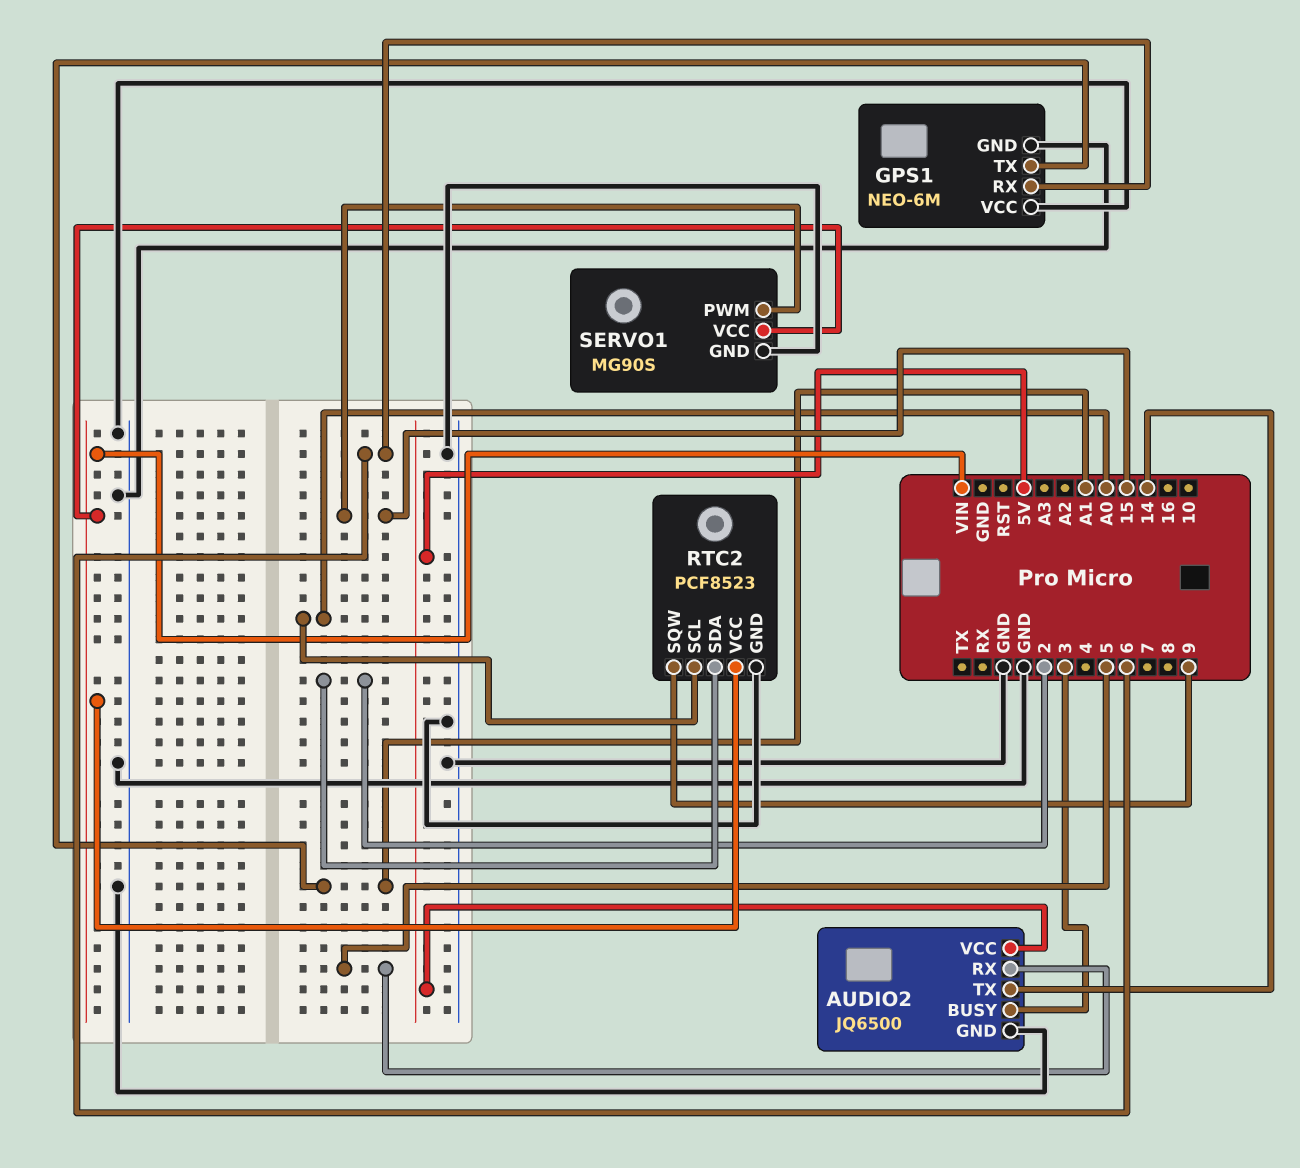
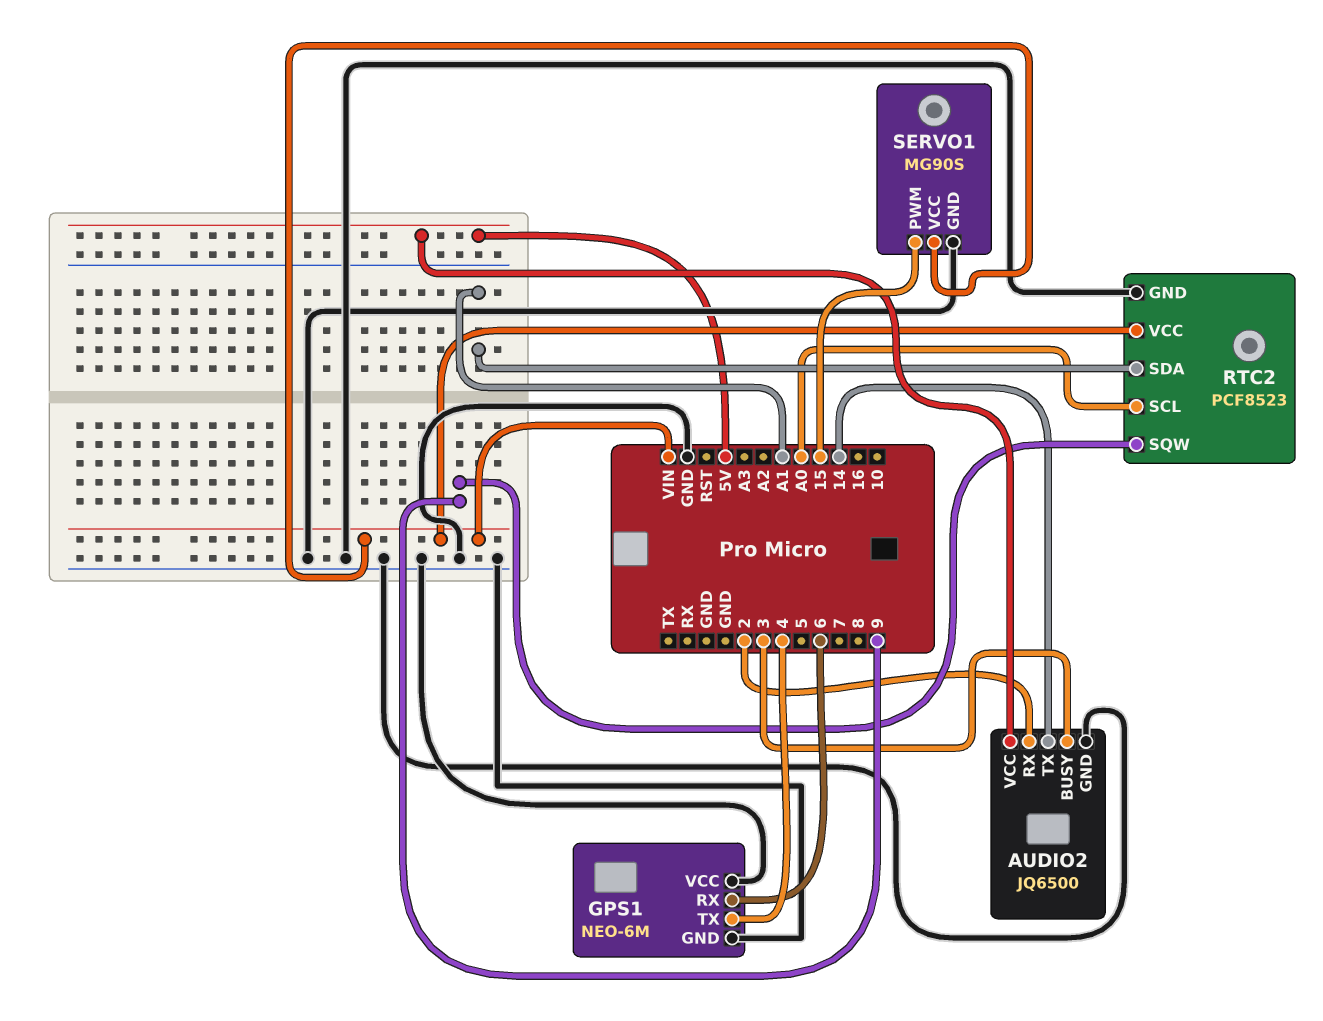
AUDIO2 pin RX: 5 -> 2
GPS1 pin TX: A1 -> 4
RTC2 pin SDA: 2 -> A1

